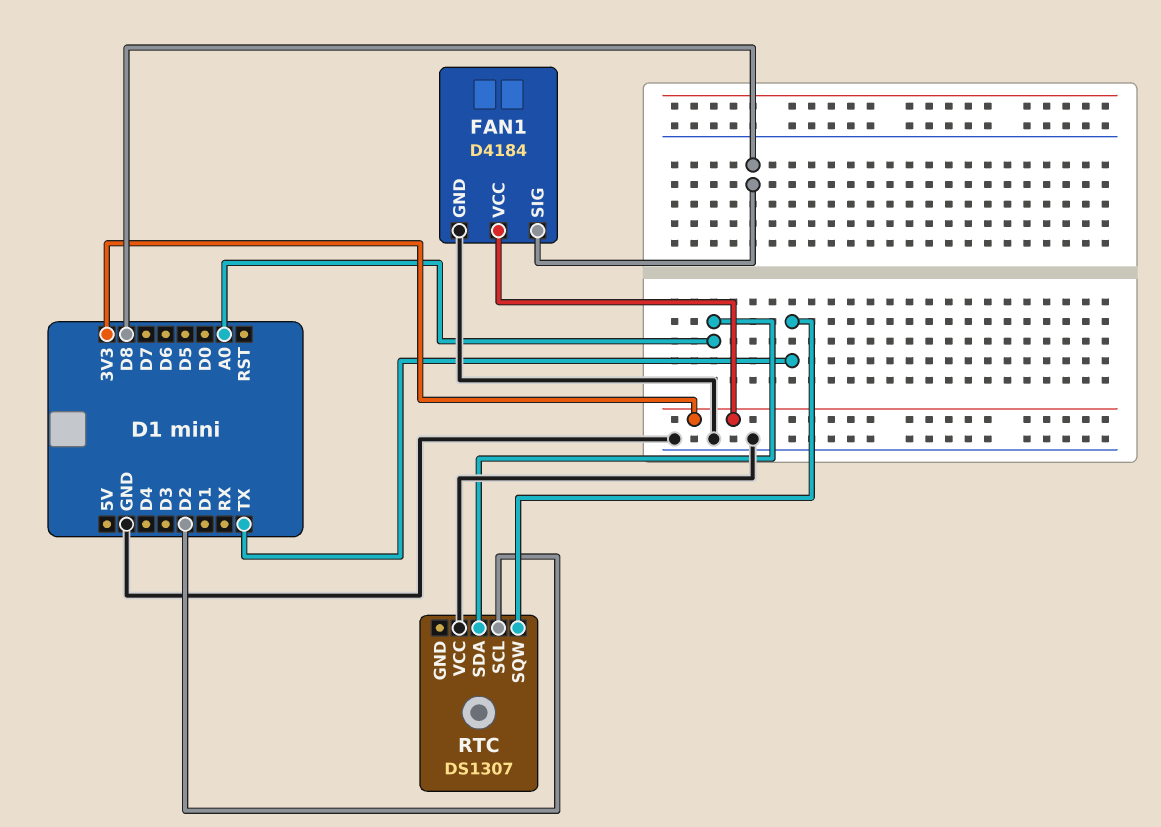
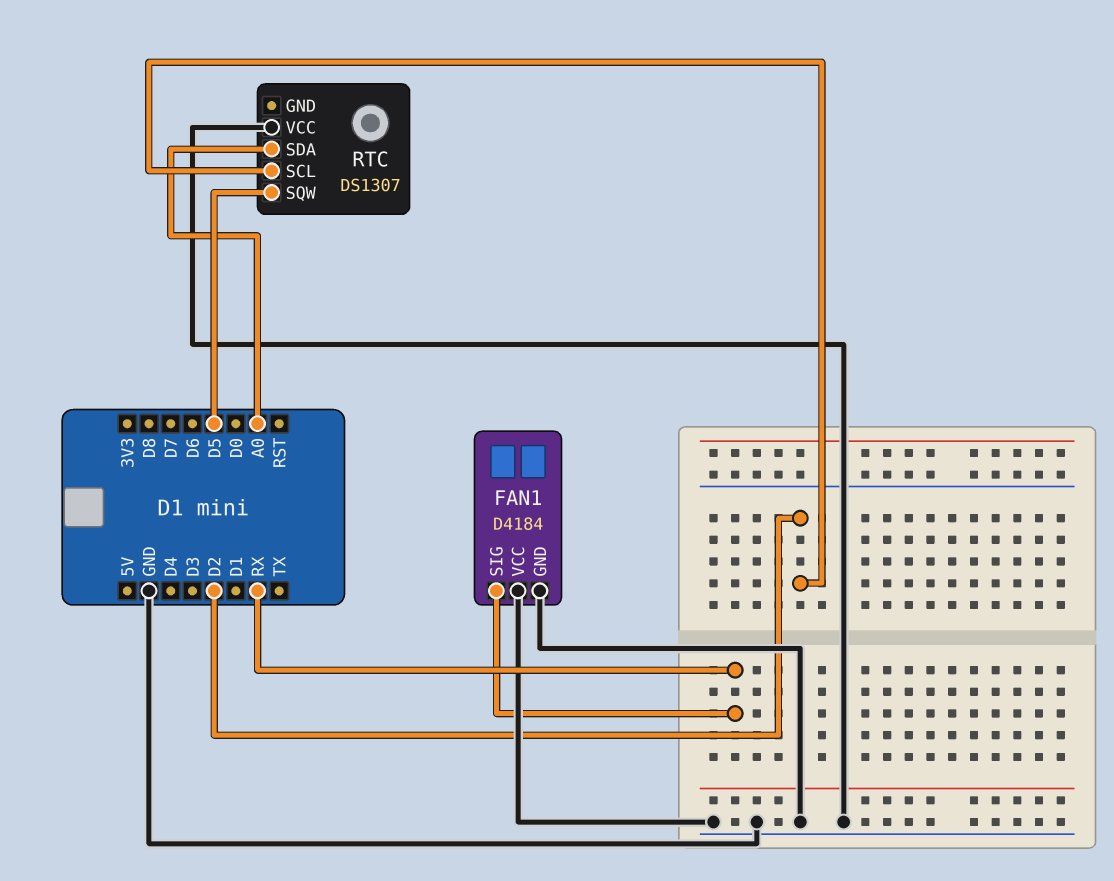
FAN1 pin SIG: D8 -> RX
FAN1 pin VCC: 3V3 -> GND
RTC pin SQW: TX -> D5

